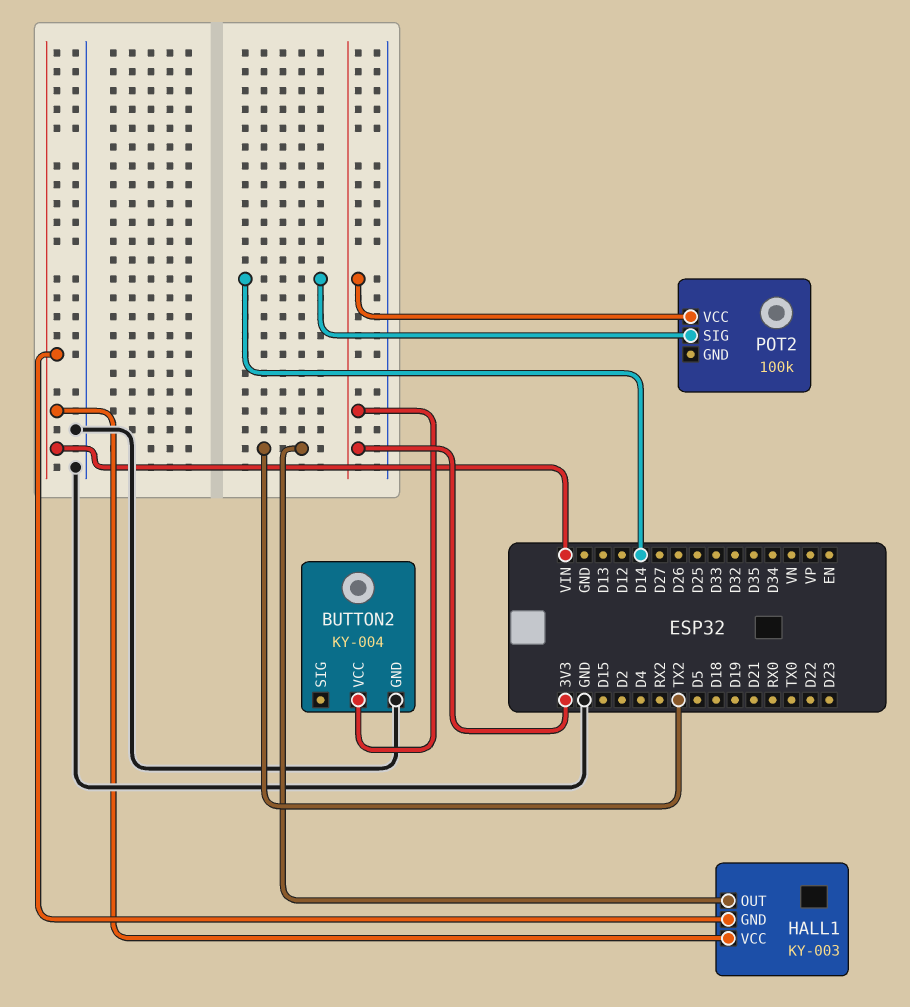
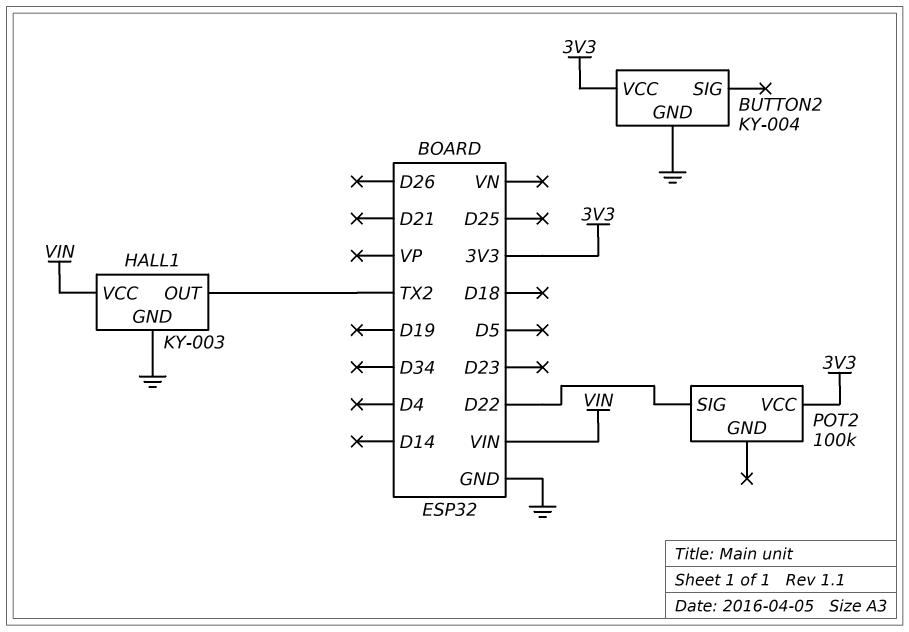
HALL1 pin GND: VIN -> GND
POT2 pin SIG: D14 -> D22

